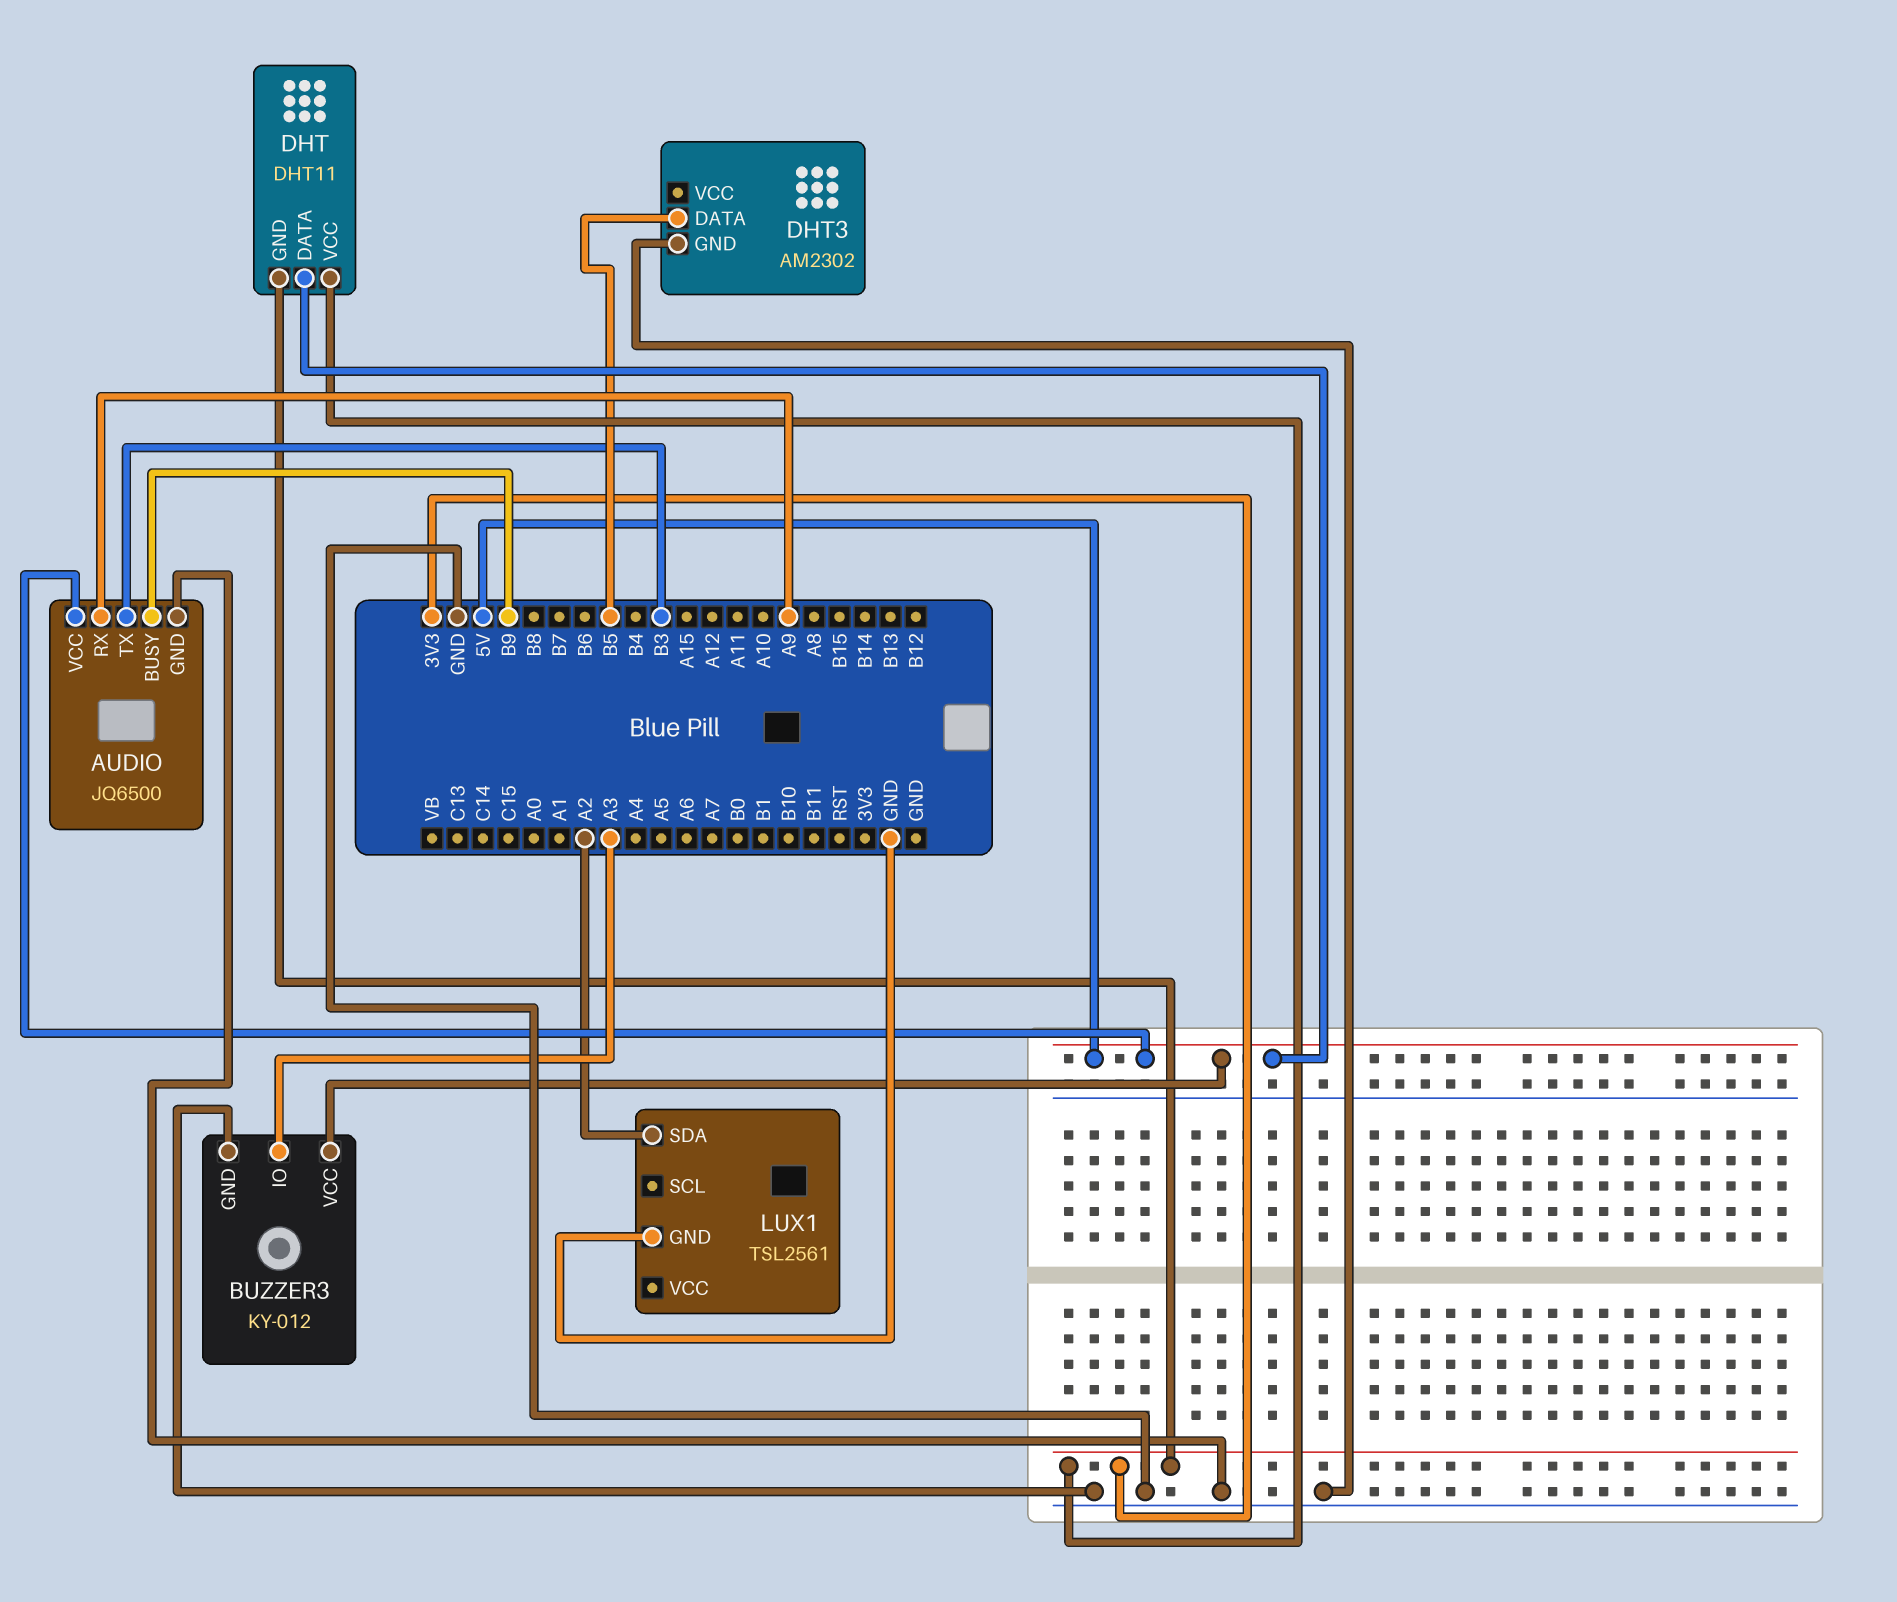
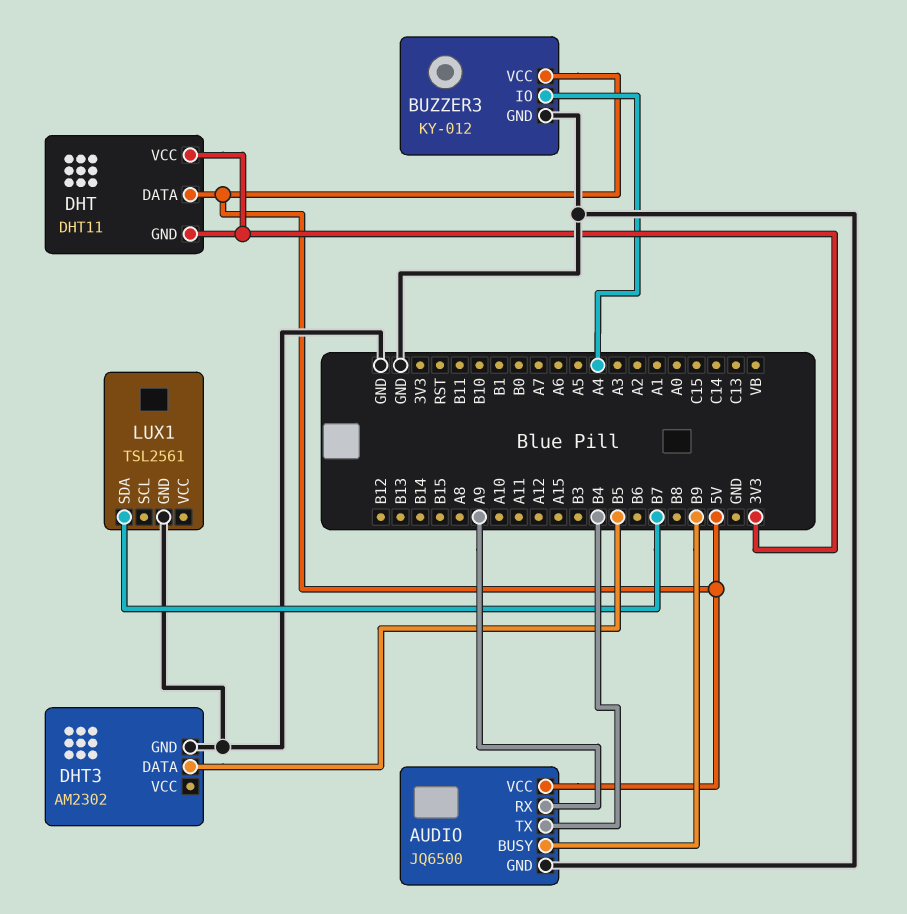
AUDIO pin TX: B3 -> B4
BUZZER3 pin IO: A3 -> A4
LUX1 pin SDA: A2 -> B7

